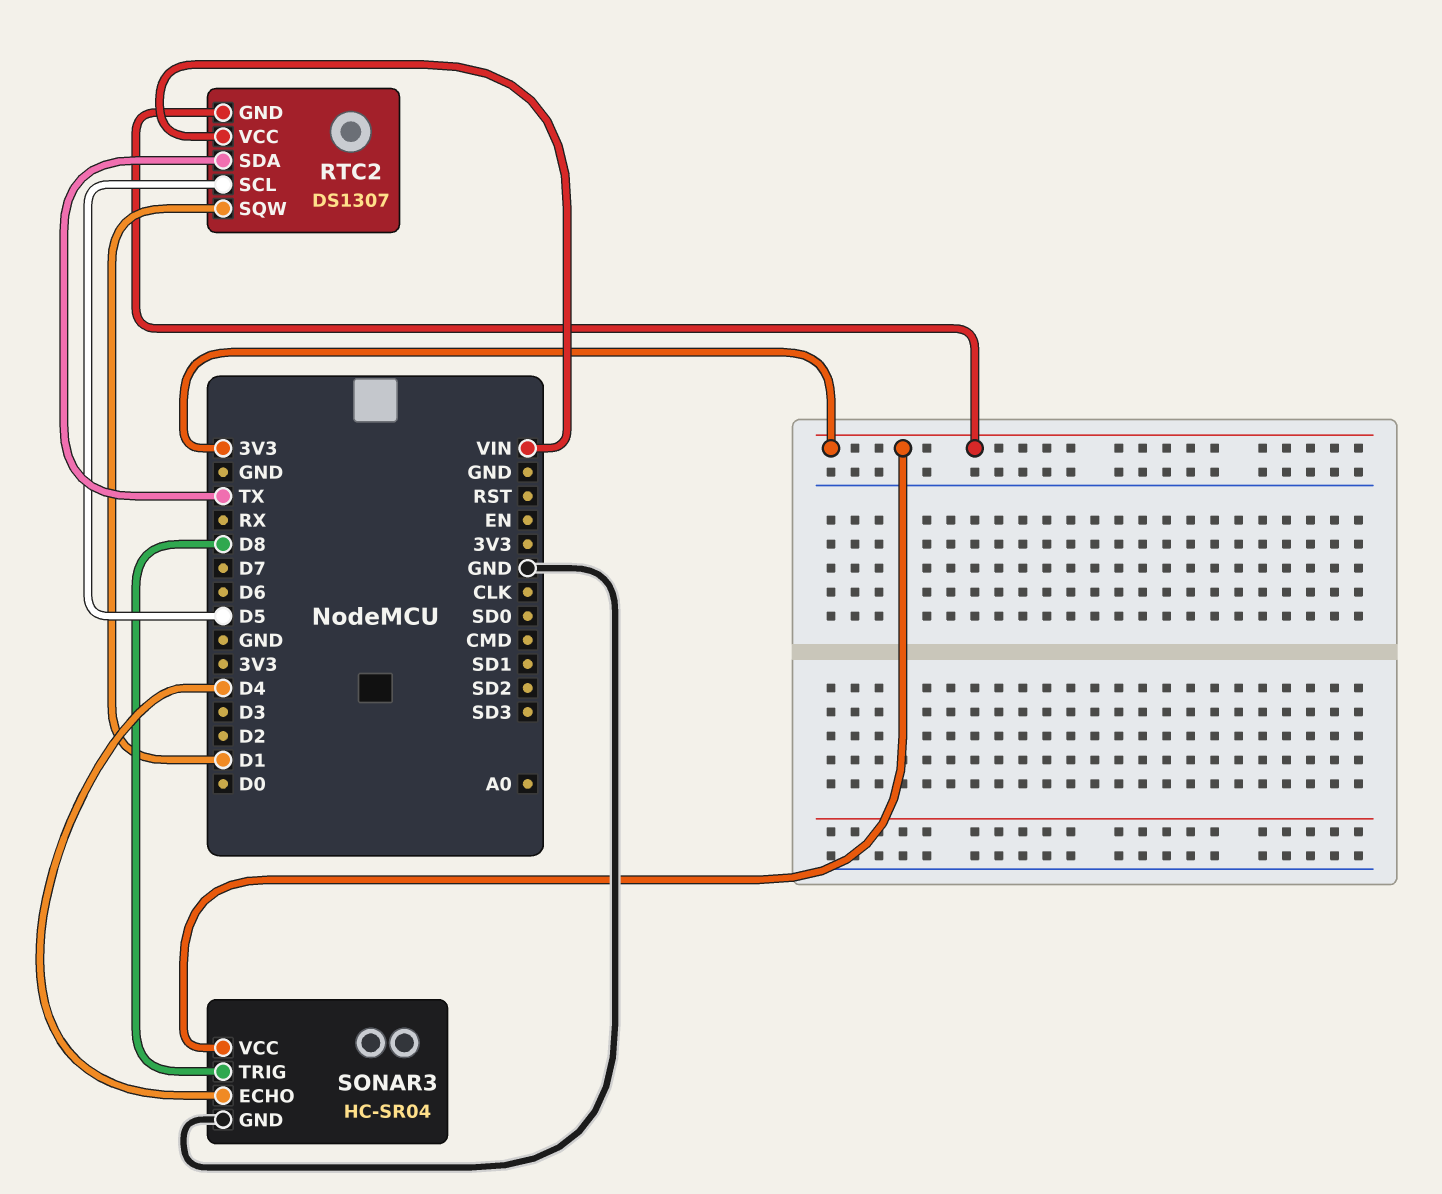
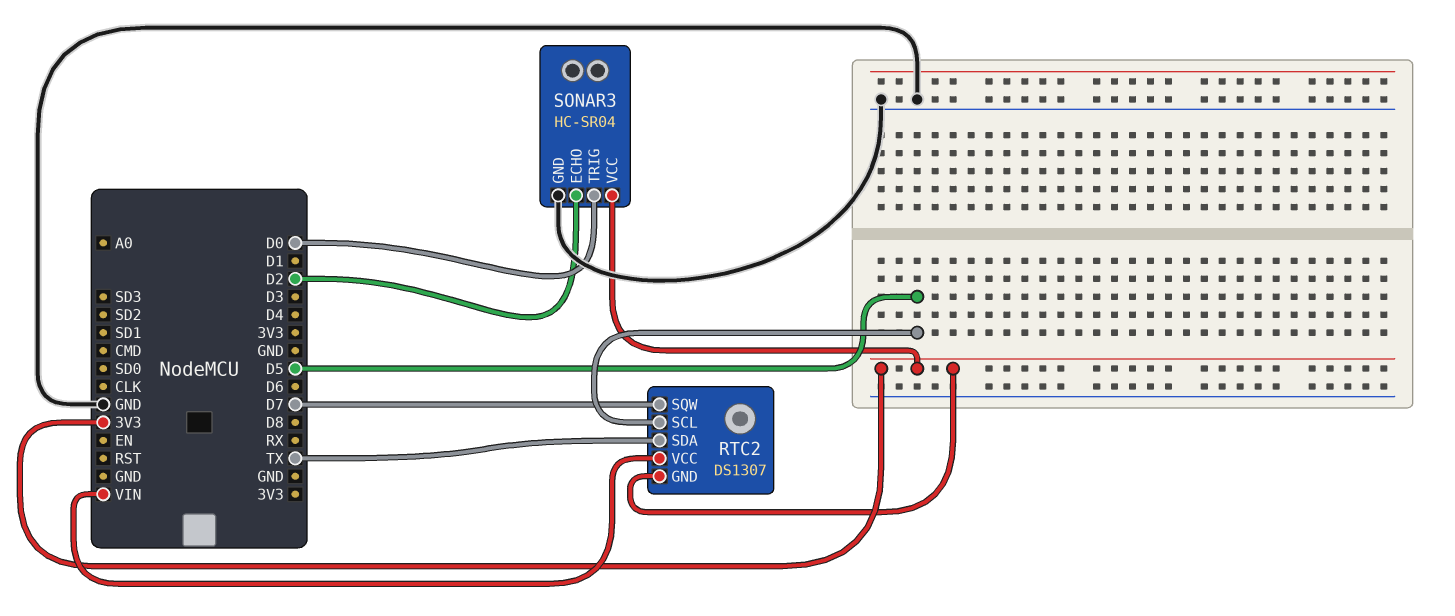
RTC2 pin SQW: D1 -> D7
SONAR3 pin ECHO: D4 -> D2
SONAR3 pin TRIG: D8 -> D0

